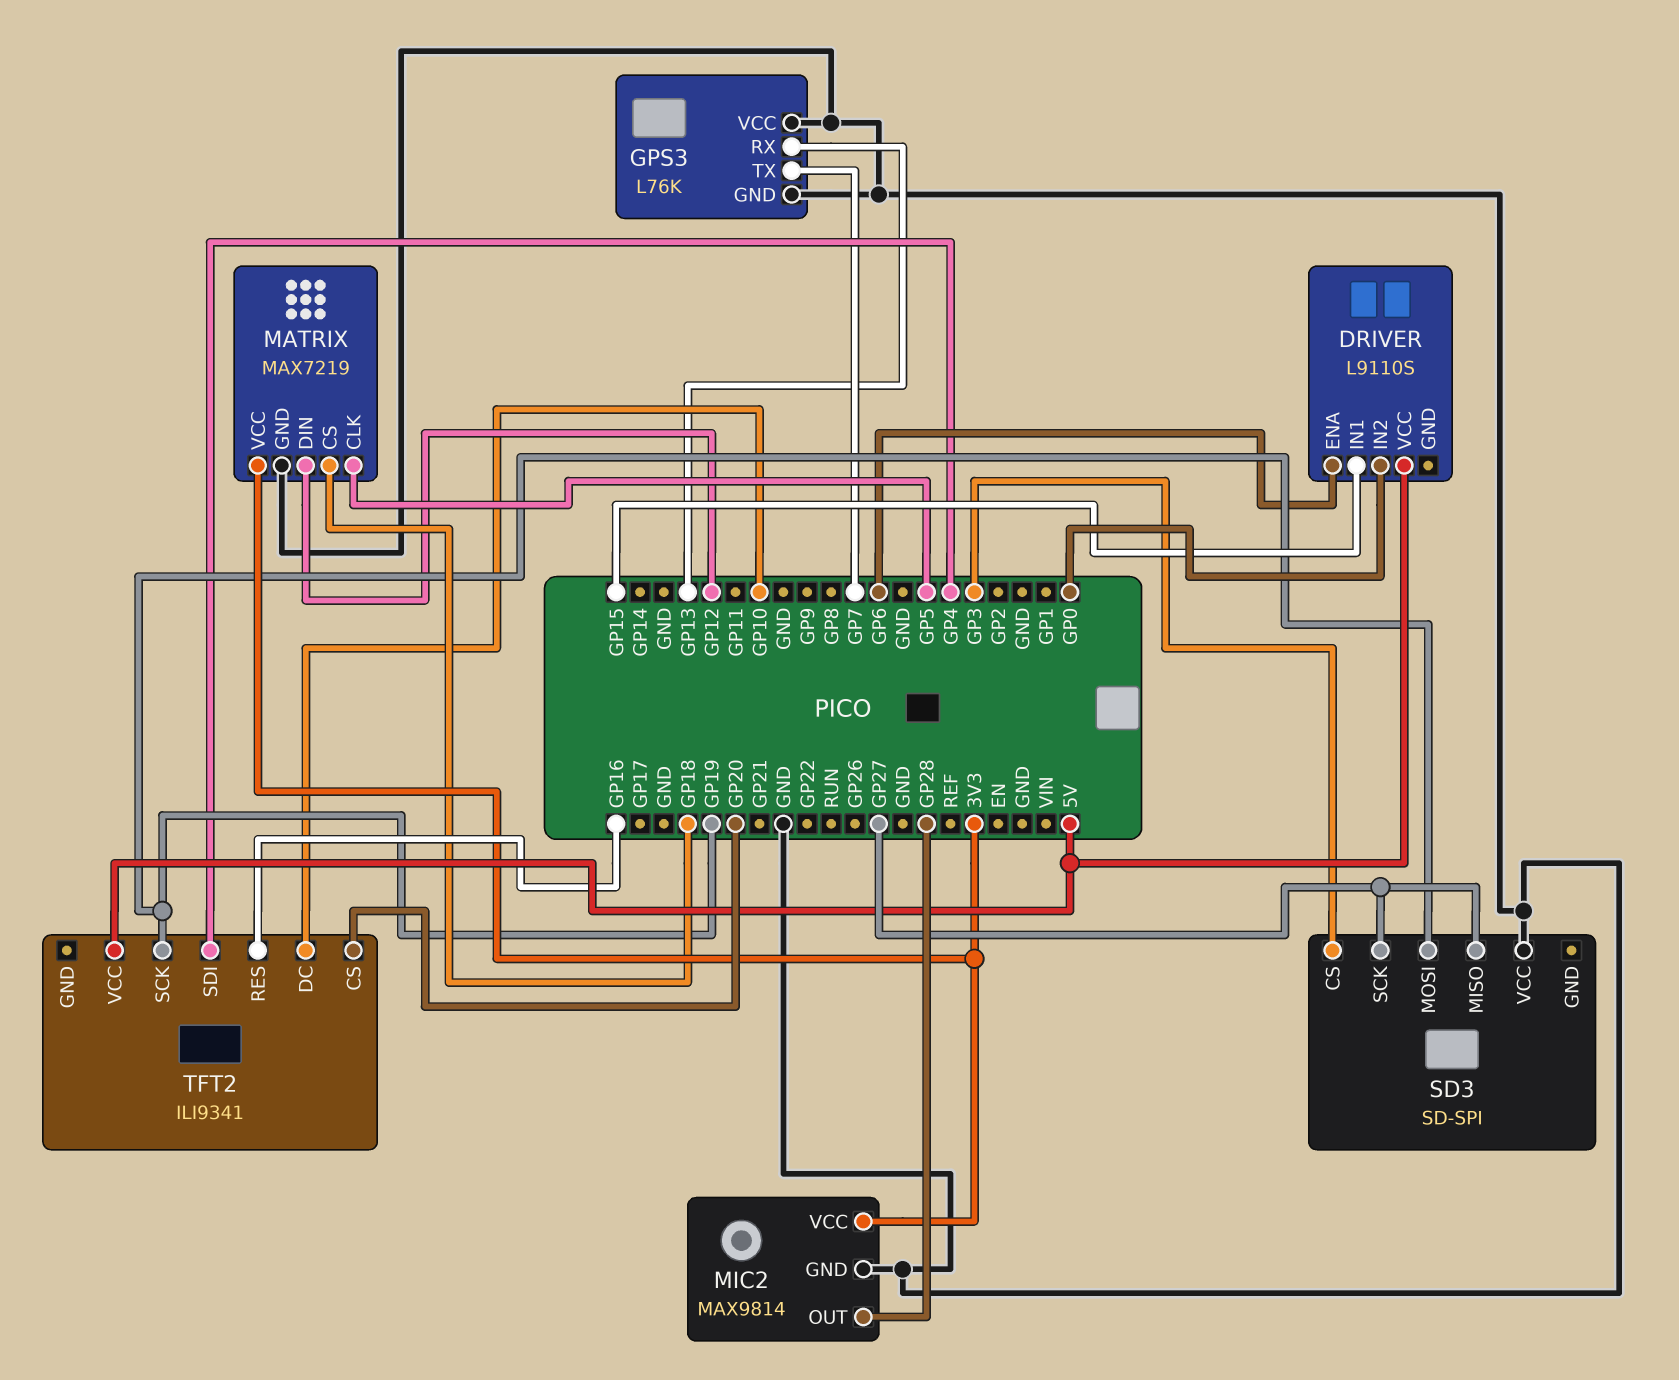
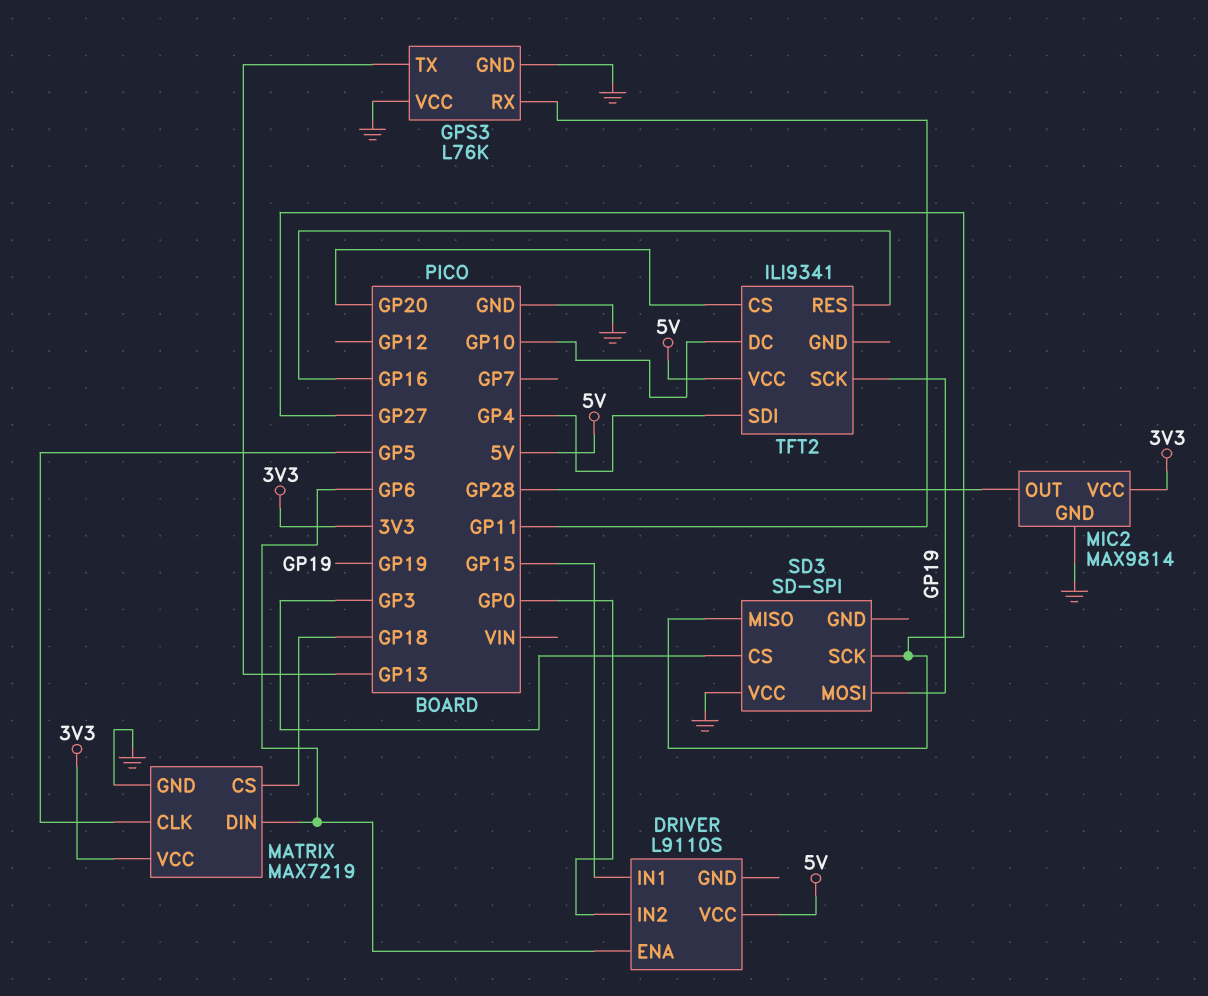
GPS3 pin RX: GP13 -> GP11
GPS3 pin TX: GP7 -> GP13
MATRIX pin DIN: GP12 -> GP6

